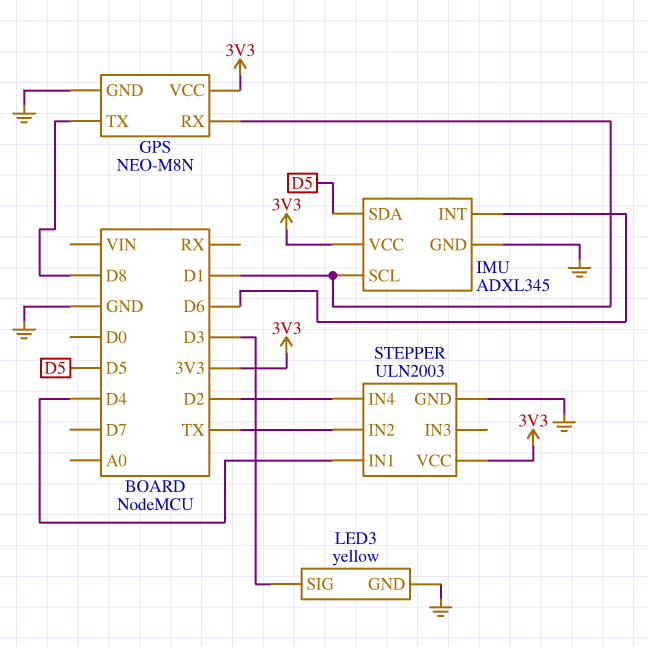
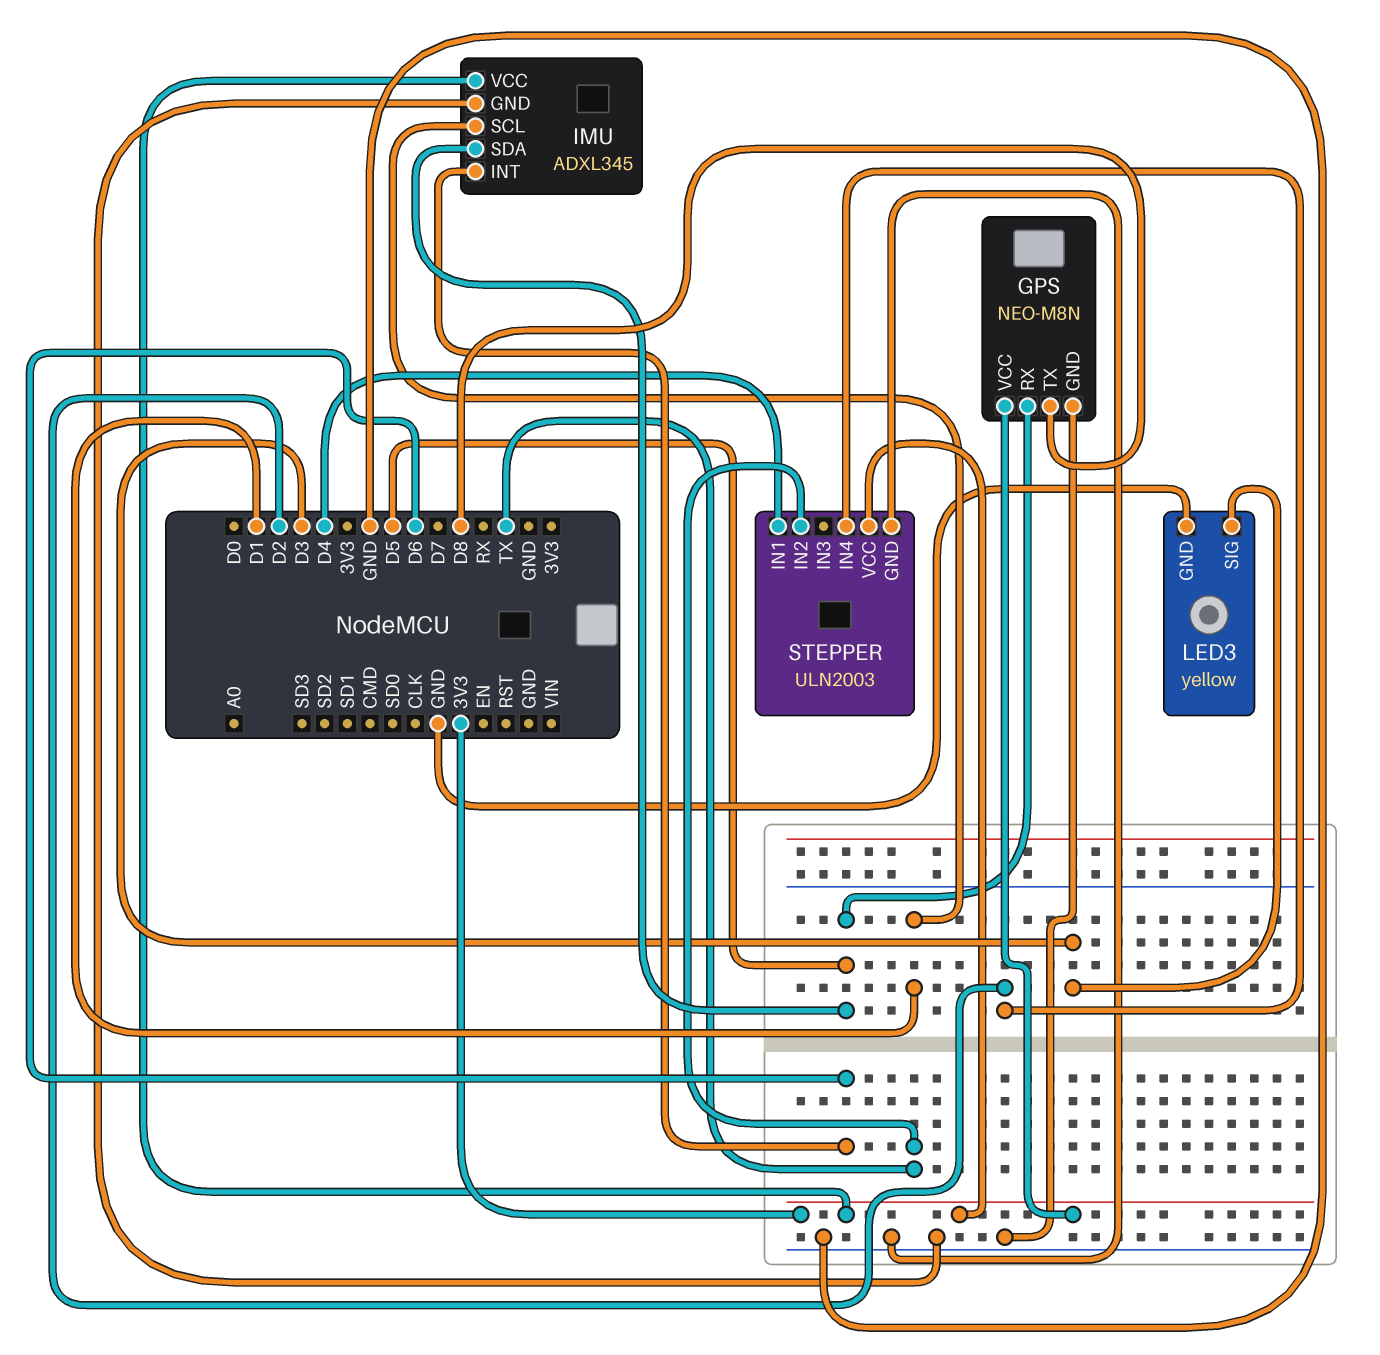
GPS pin RX: D1 -> D5

